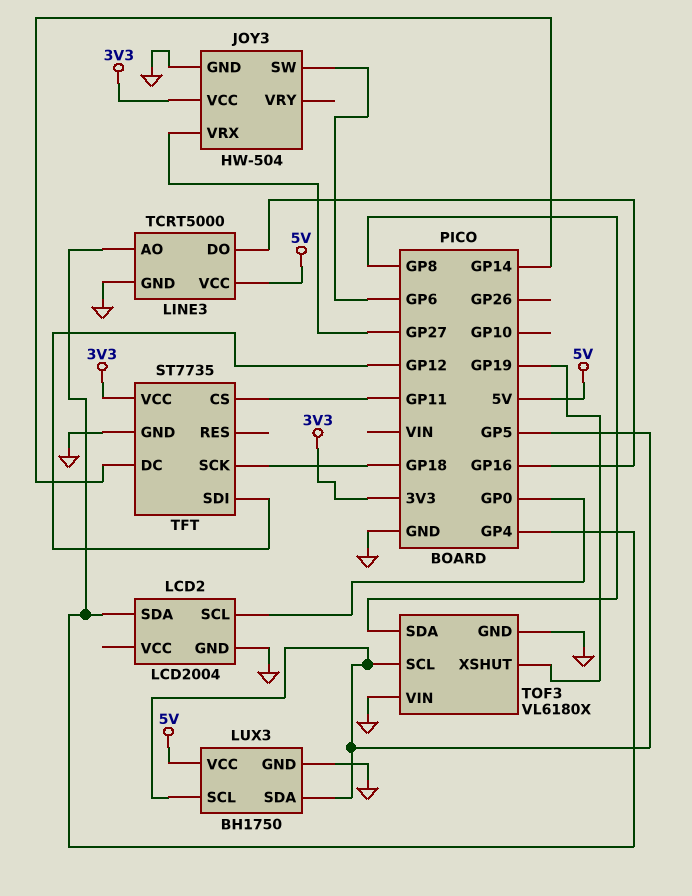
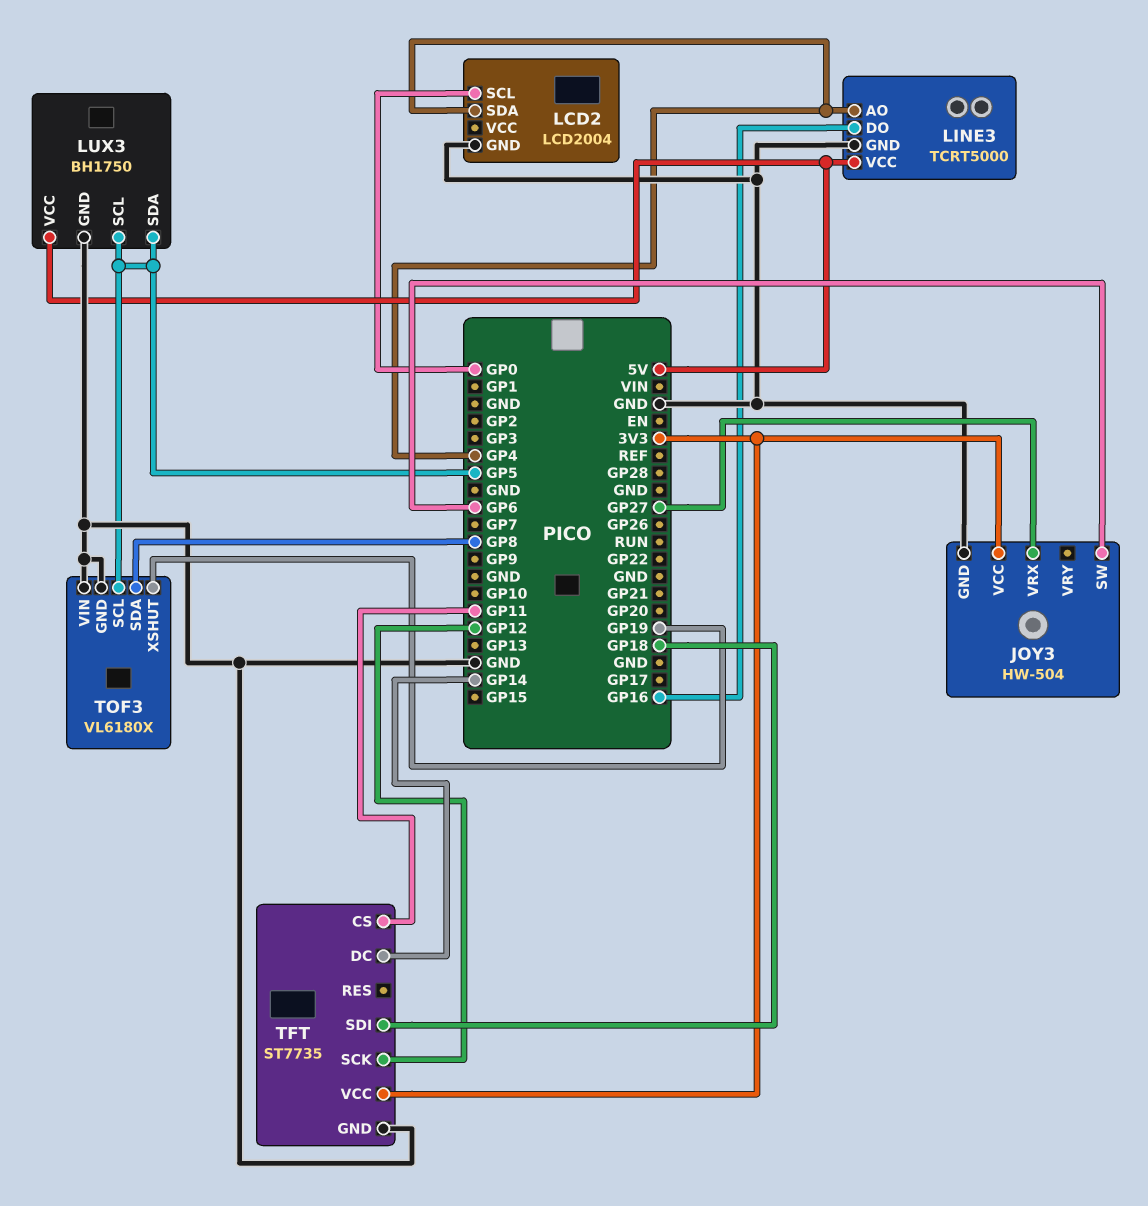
TFT pin SCK: GP18 -> GP12
TFT pin SDI: GP12 -> GP18

